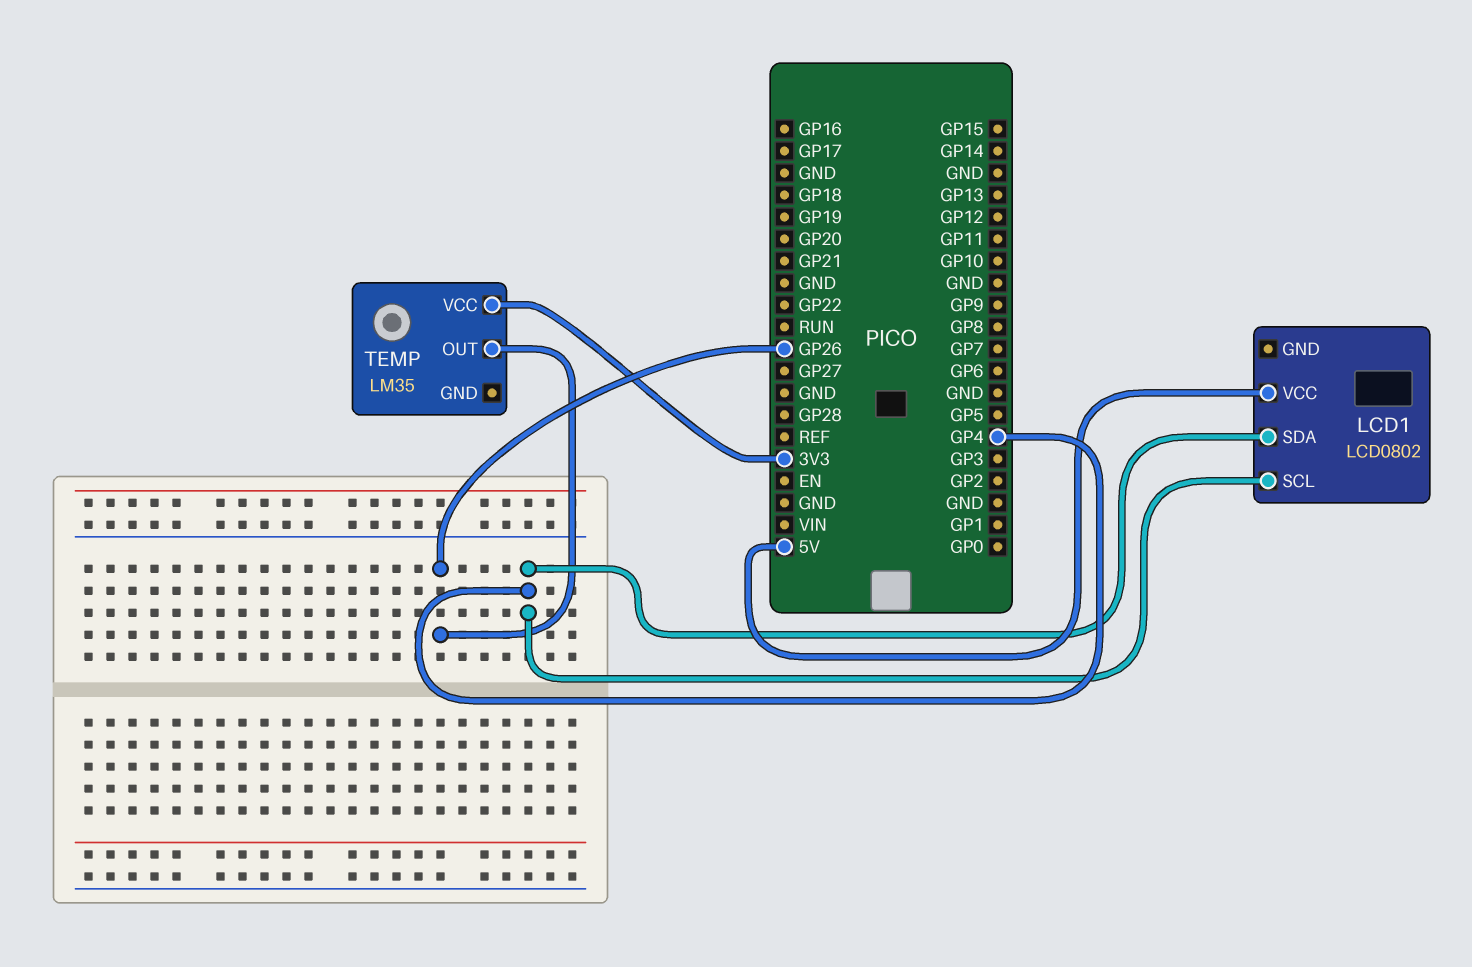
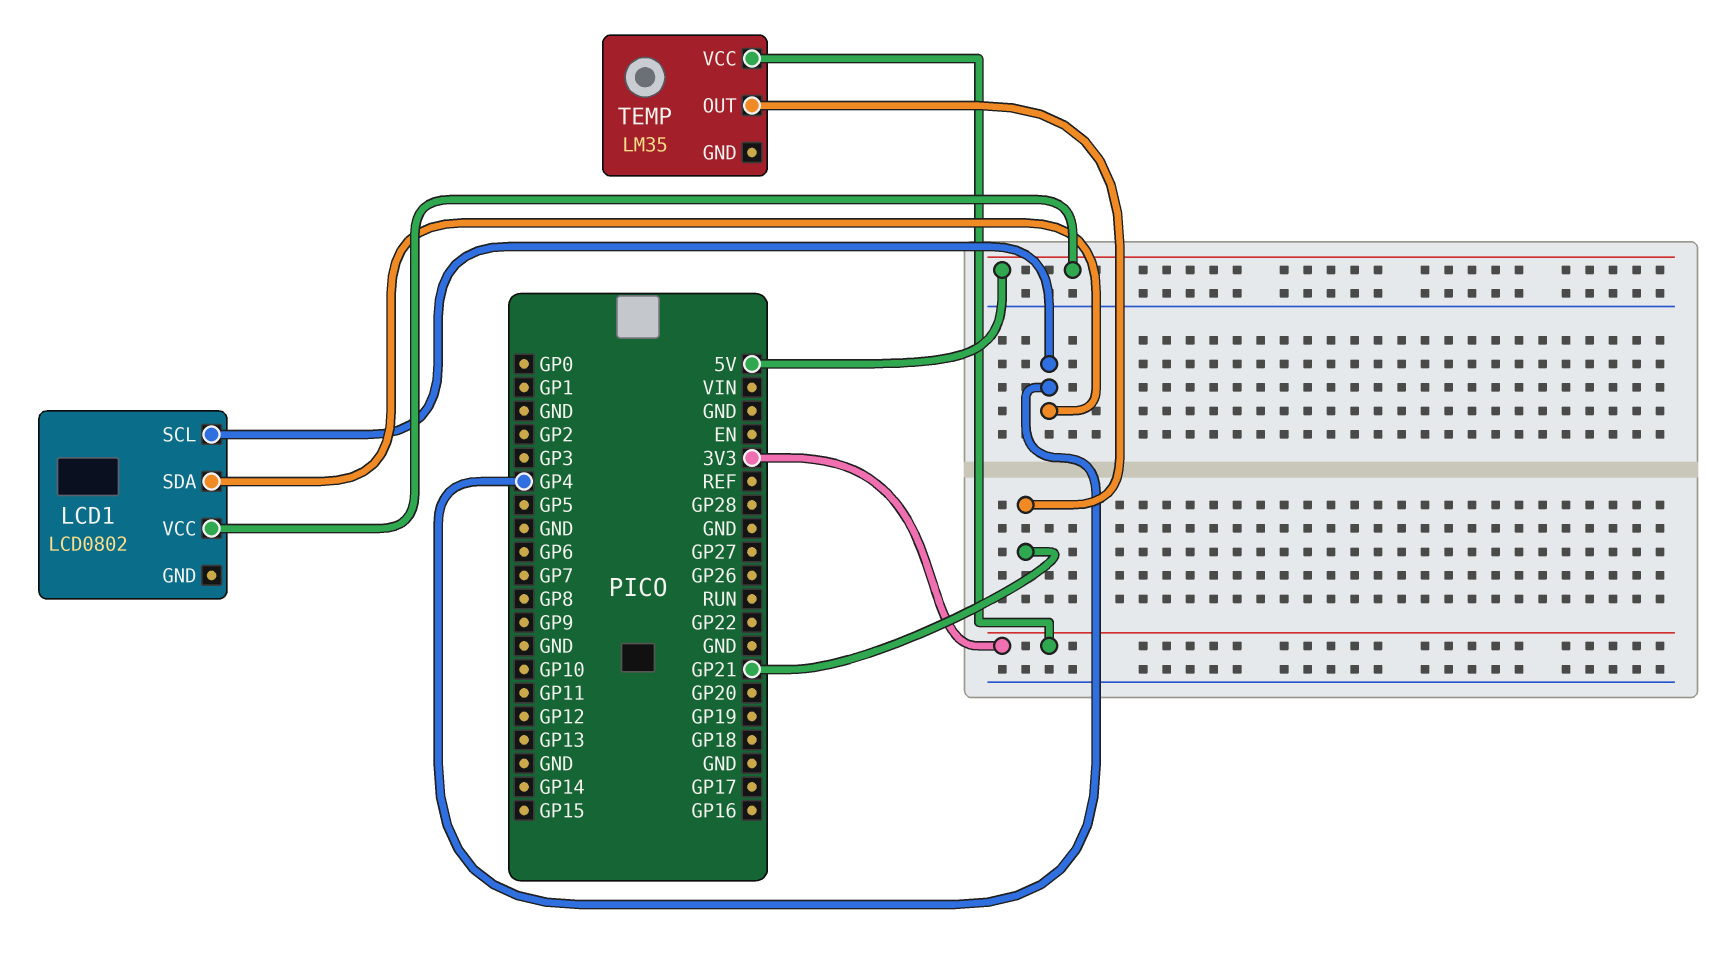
TEMP pin OUT: GP26 -> GP21

